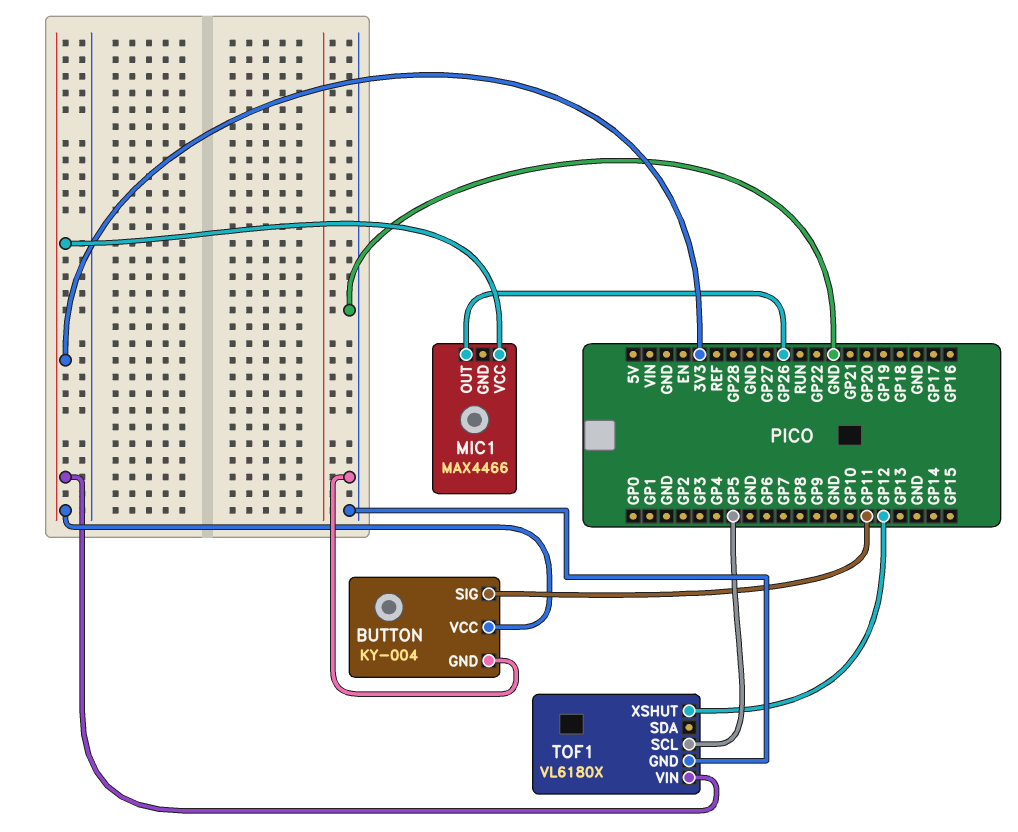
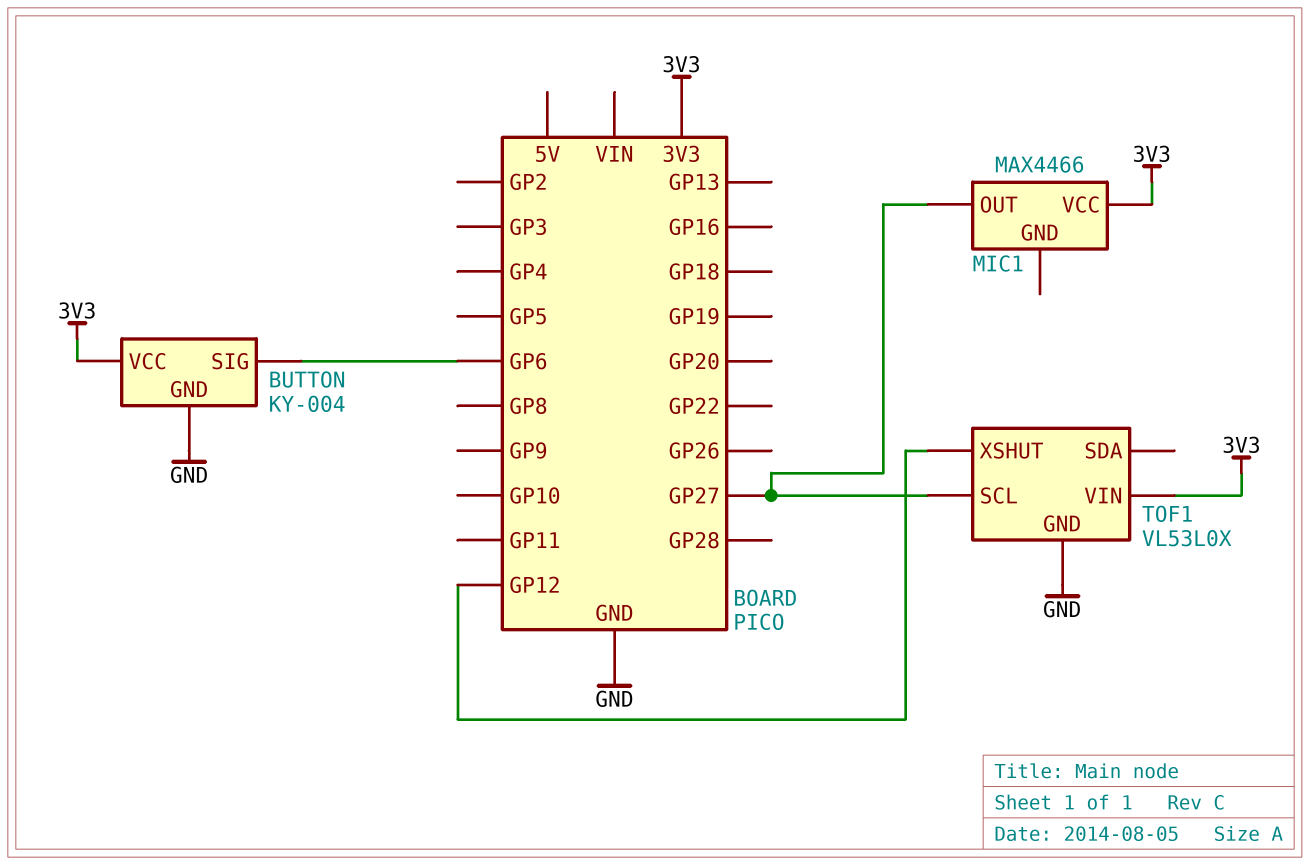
BUTTON pin SIG: GP11 -> GP6
MIC1 pin OUT: GP26 -> GP27
TOF1: VL6180X -> VL53L0X
TOF1 pin SCL: GP5 -> GP27

